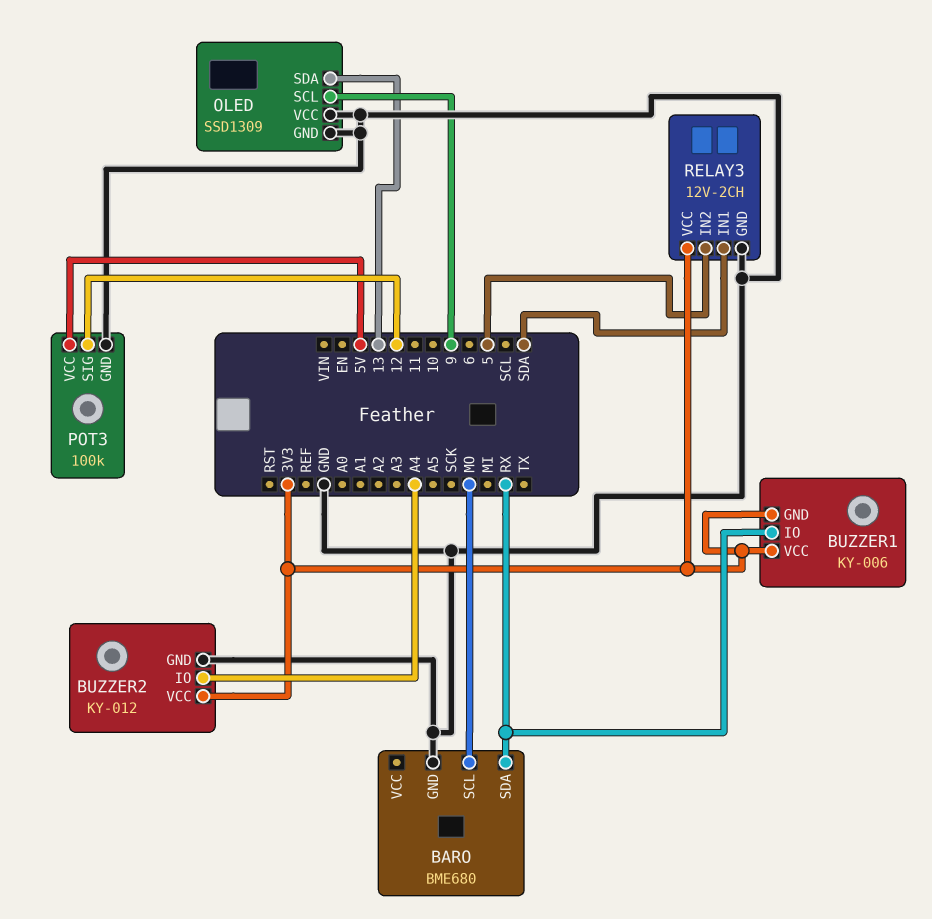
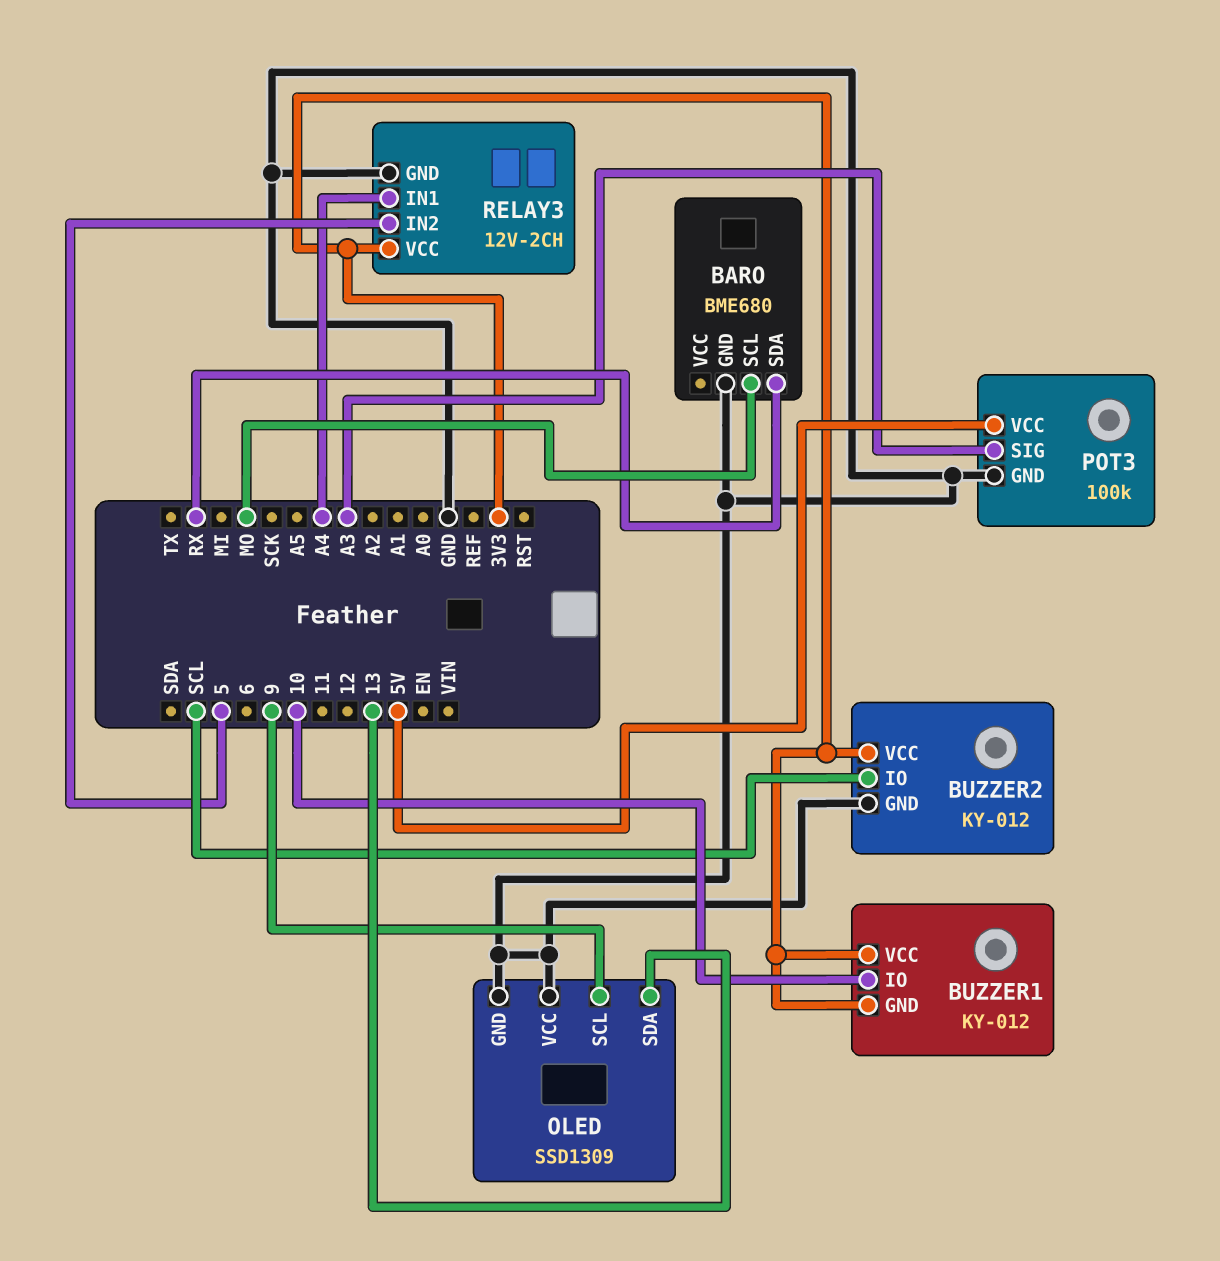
BUZZER1: KY-006 -> KY-012
BUZZER1 pin IO: RX -> 10
BUZZER2 pin IO: A4 -> SCL
POT3 pin SIG: 12 -> A3
RELAY3 pin IN1: SDA -> A4

